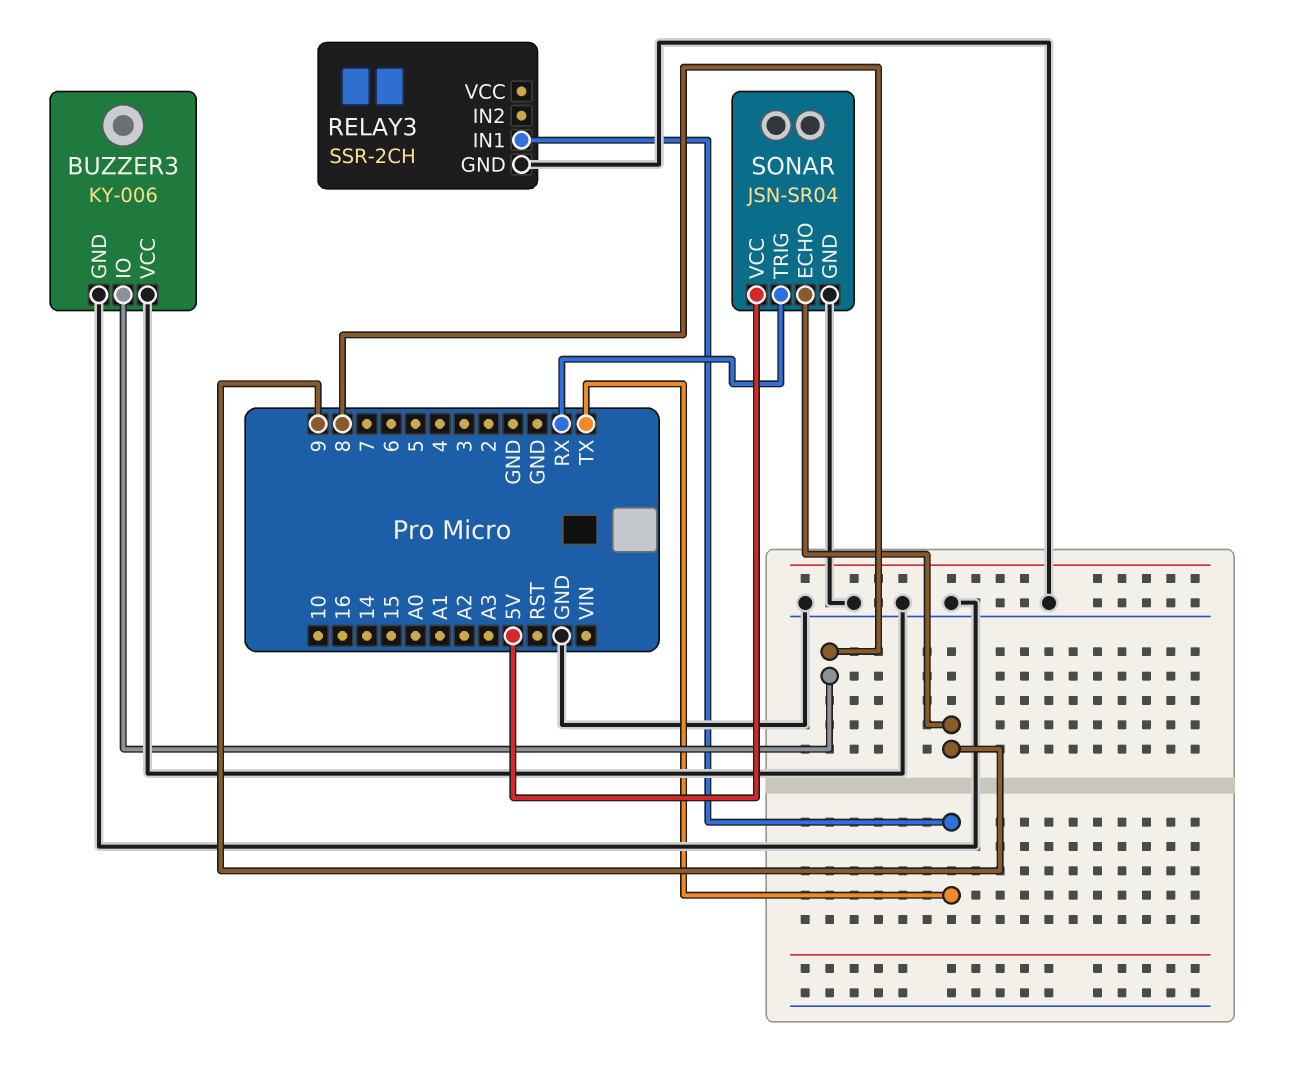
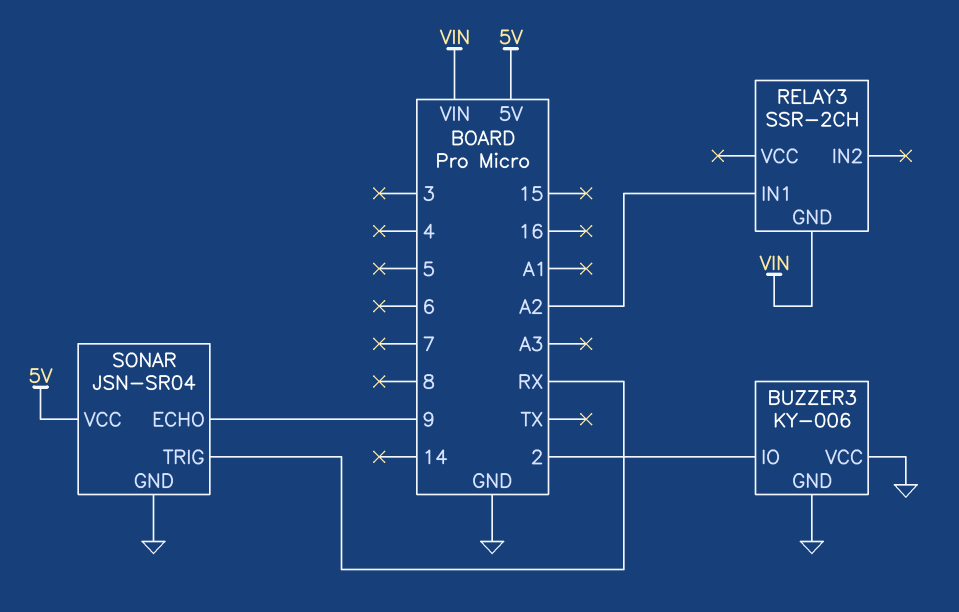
BUZZER3 pin IO: 8 -> 2
RELAY3 pin GND: GND -> VIN
RELAY3 pin IN1: TX -> A2

